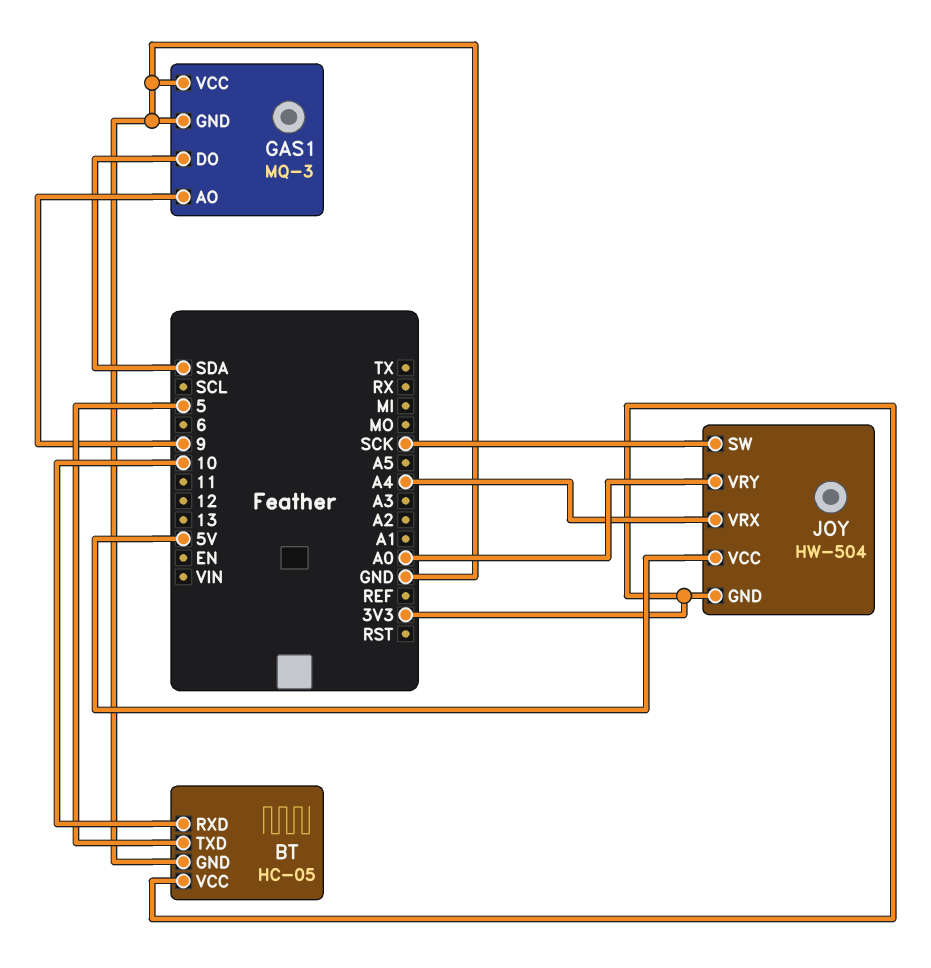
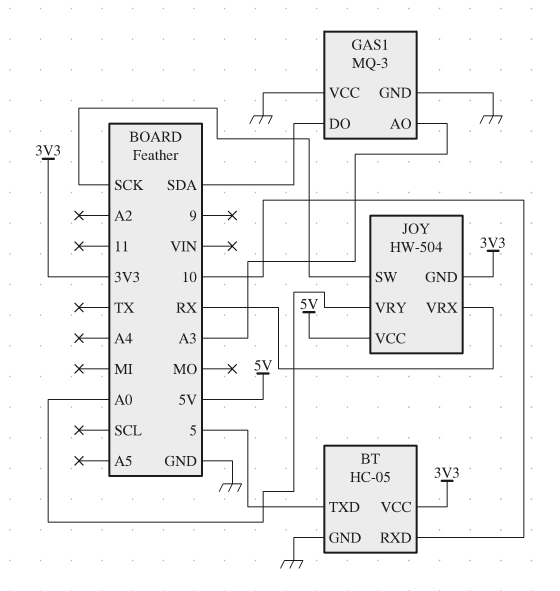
GAS1 pin AO: 9 -> A3
JOY pin VRX: A4 -> RX

